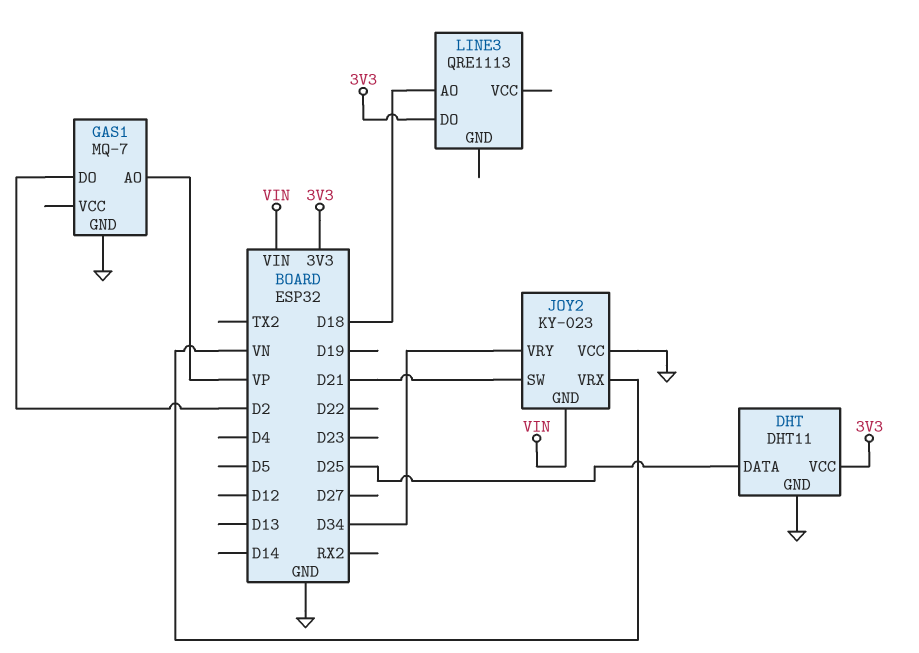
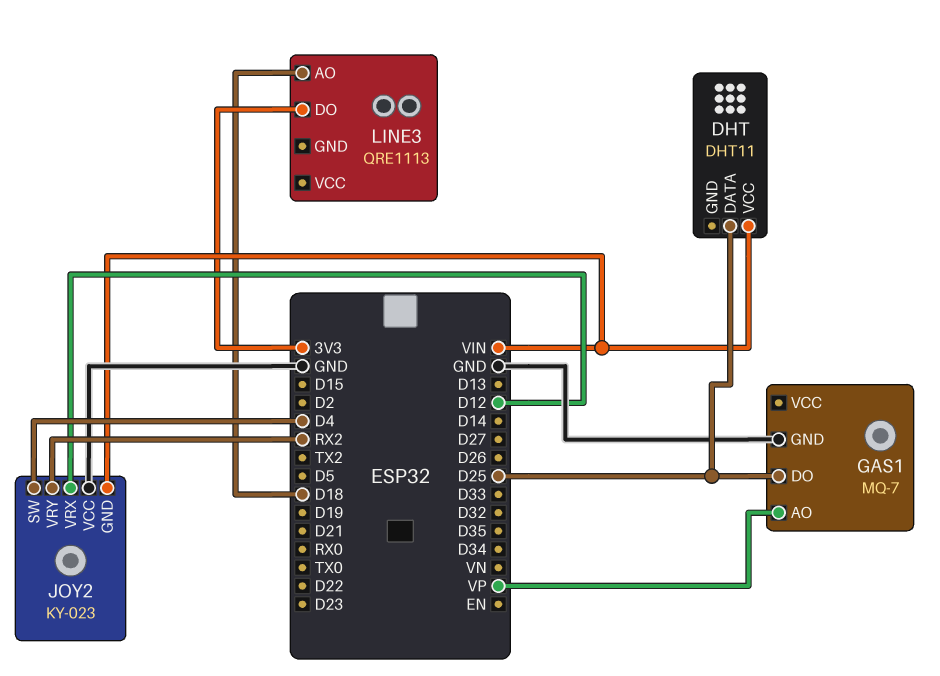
DHT pin GND: GND -> none
DHT pin VCC: 3V3 -> VIN
GAS1 pin DO: D2 -> D25
JOY2 pin SW: D21 -> D4
JOY2 pin VRX: VN -> D12
JOY2 pin VRY: D34 -> RX2

